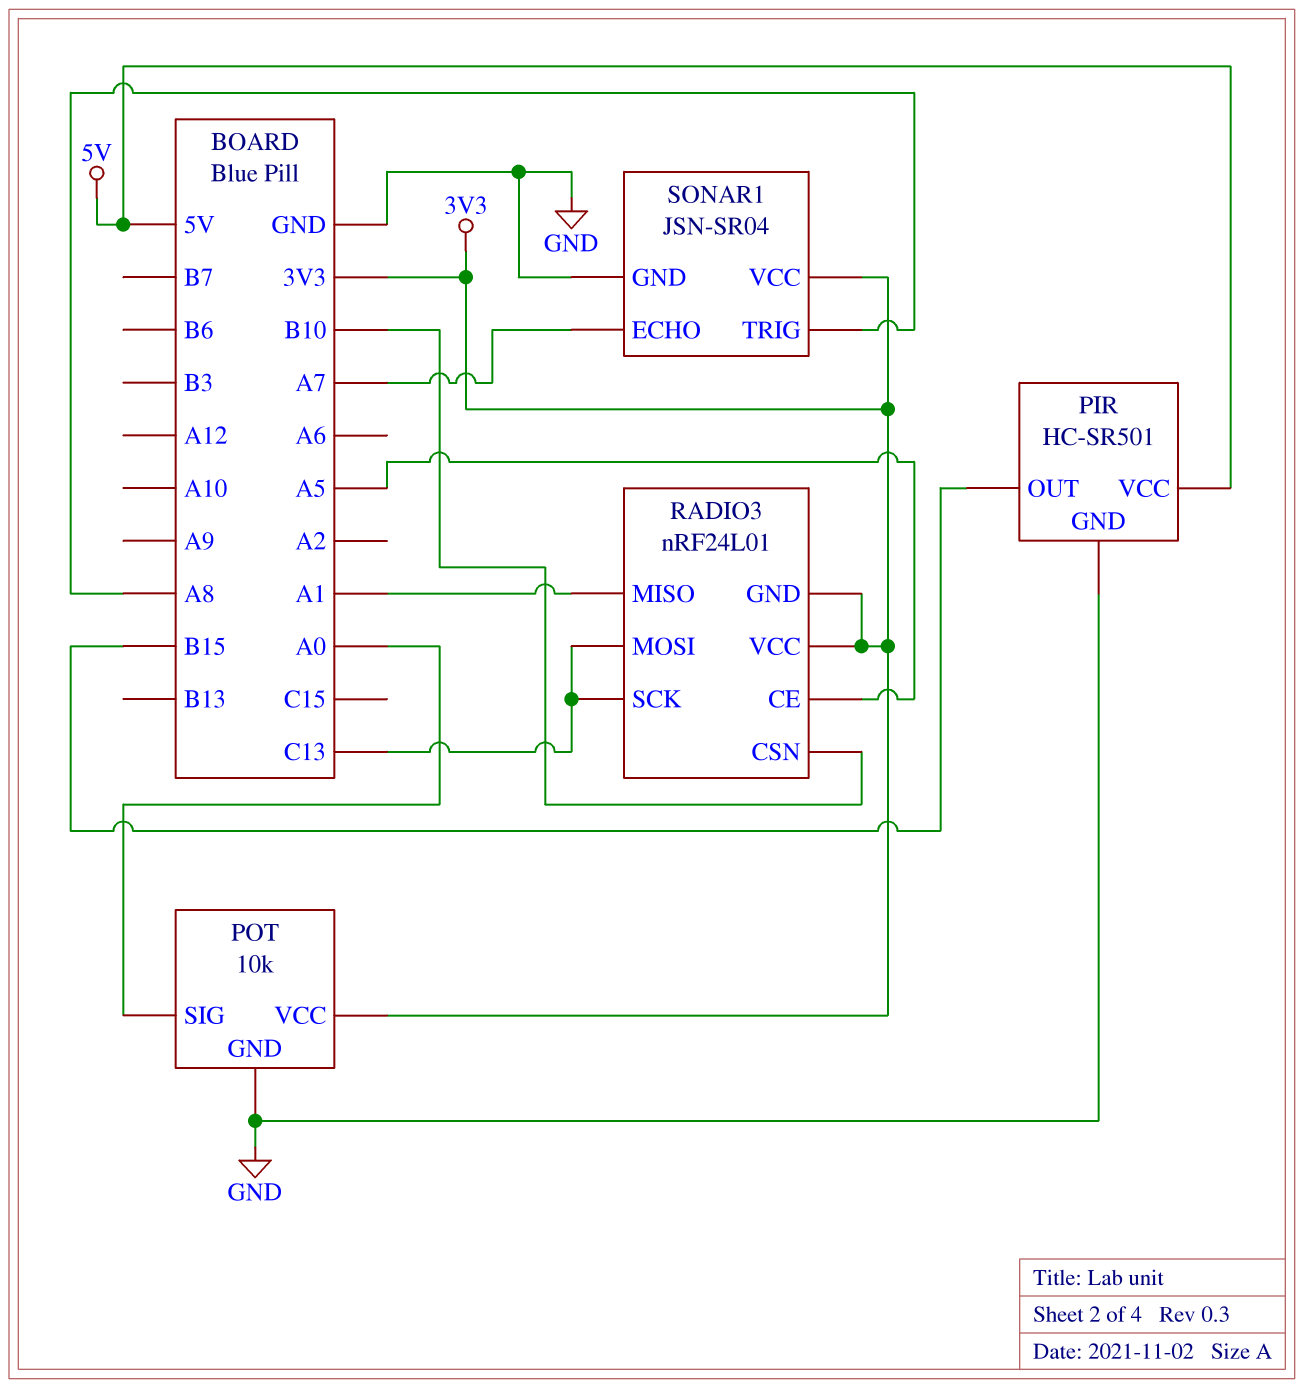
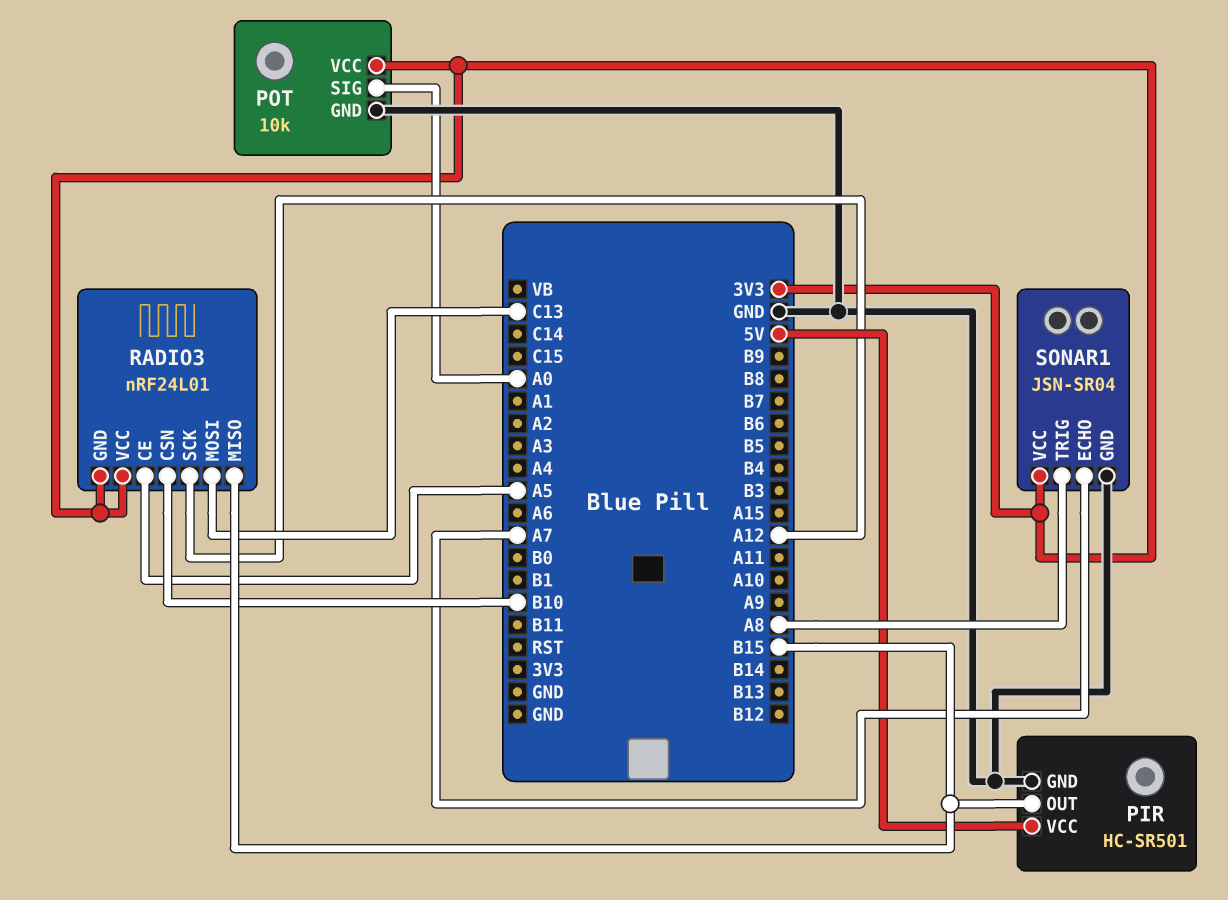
RADIO3 pin MISO: A1 -> B15
RADIO3 pin SCK: C13 -> A12

